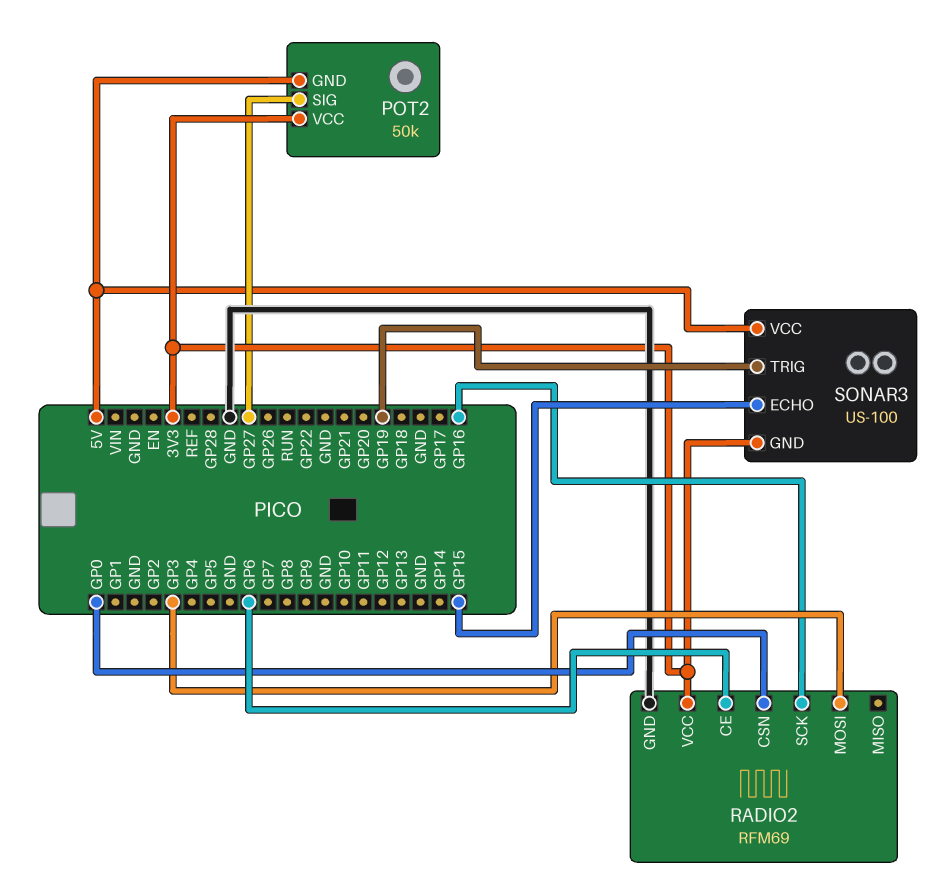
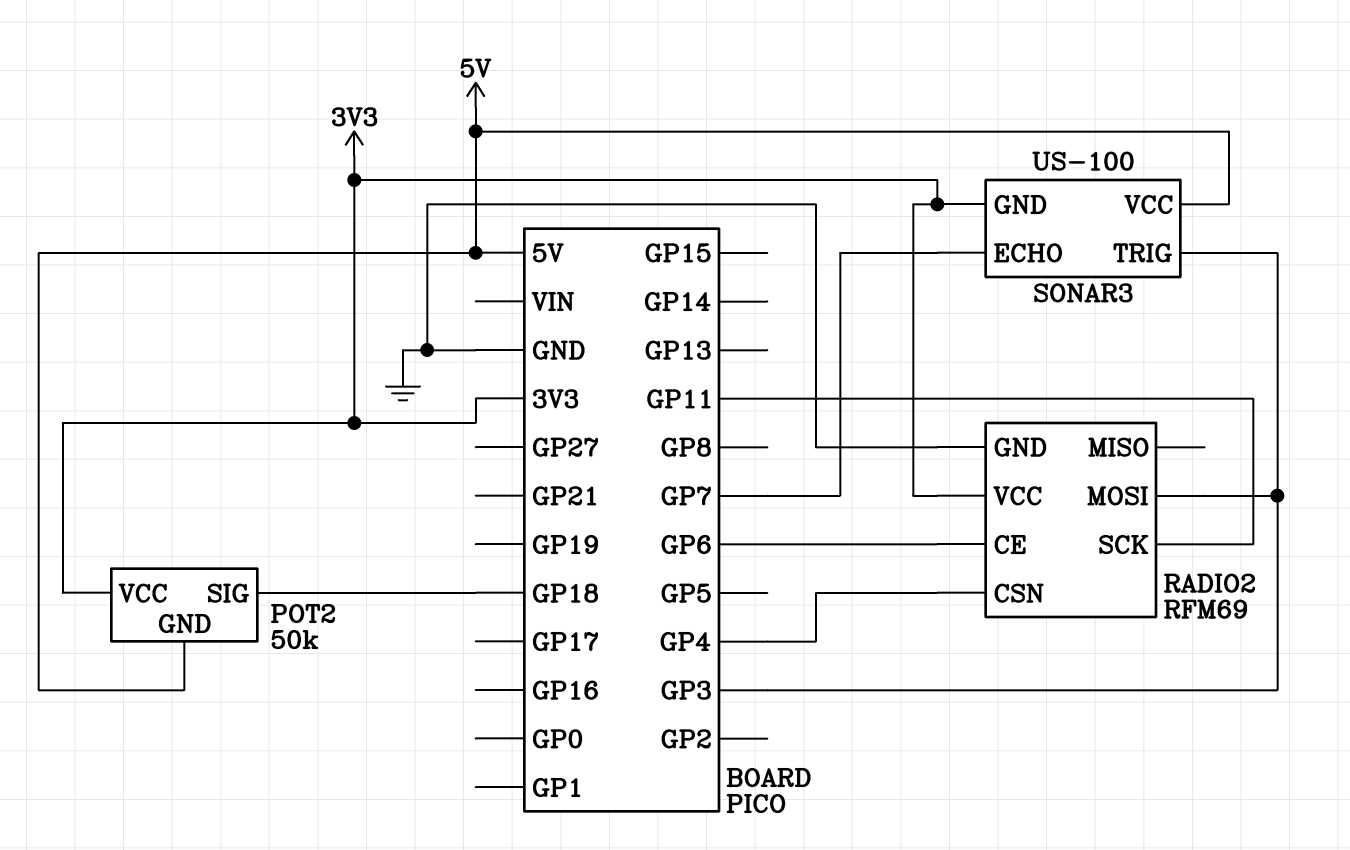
POT2 pin SIG: GP27 -> GP18
RADIO2 pin CSN: GP0 -> GP4
RADIO2 pin SCK: GP16 -> GP11
SONAR3 pin ECHO: GP15 -> GP7
SONAR3 pin TRIG: GP19 -> GP3

